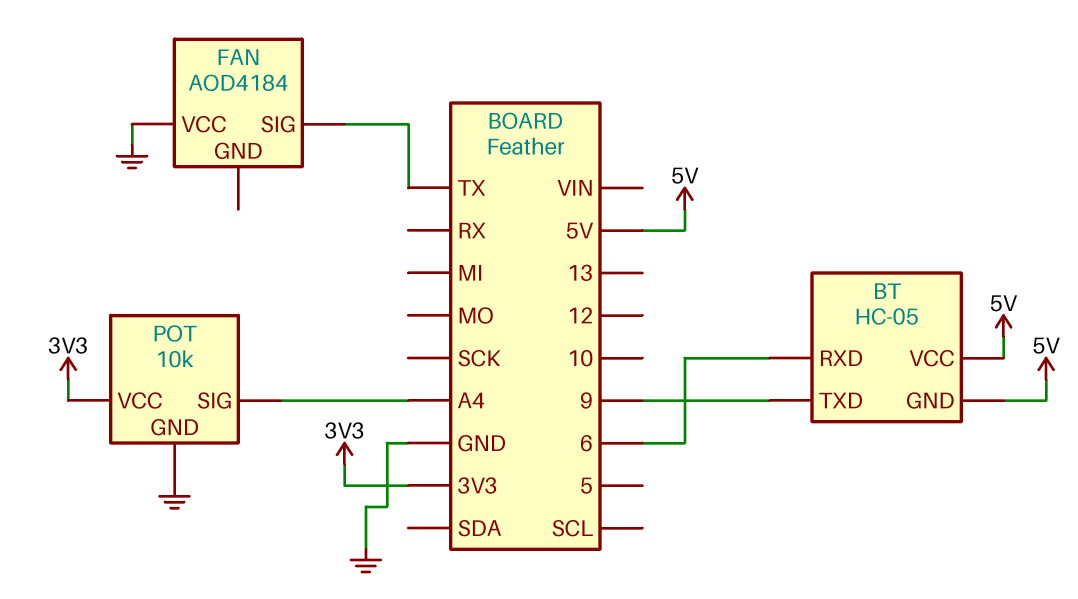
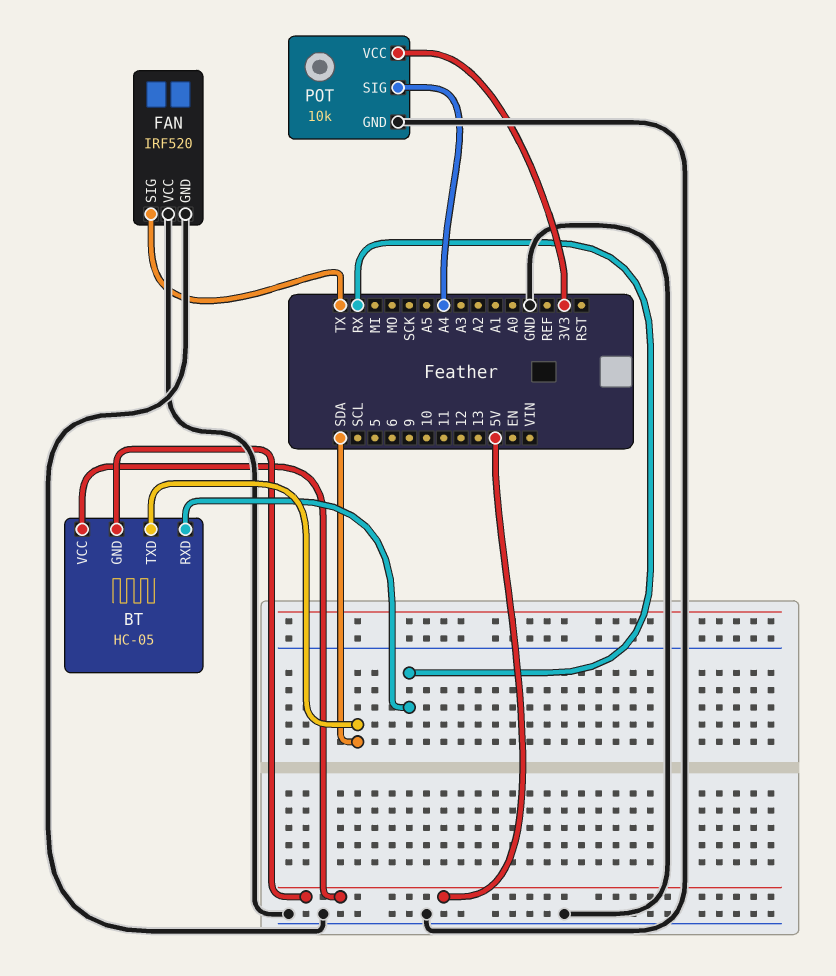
BT pin RXD: 6 -> RX
BT pin TXD: 9 -> SDA
FAN: AOD4184 -> IRF520
FAN pin GND: none -> GND

